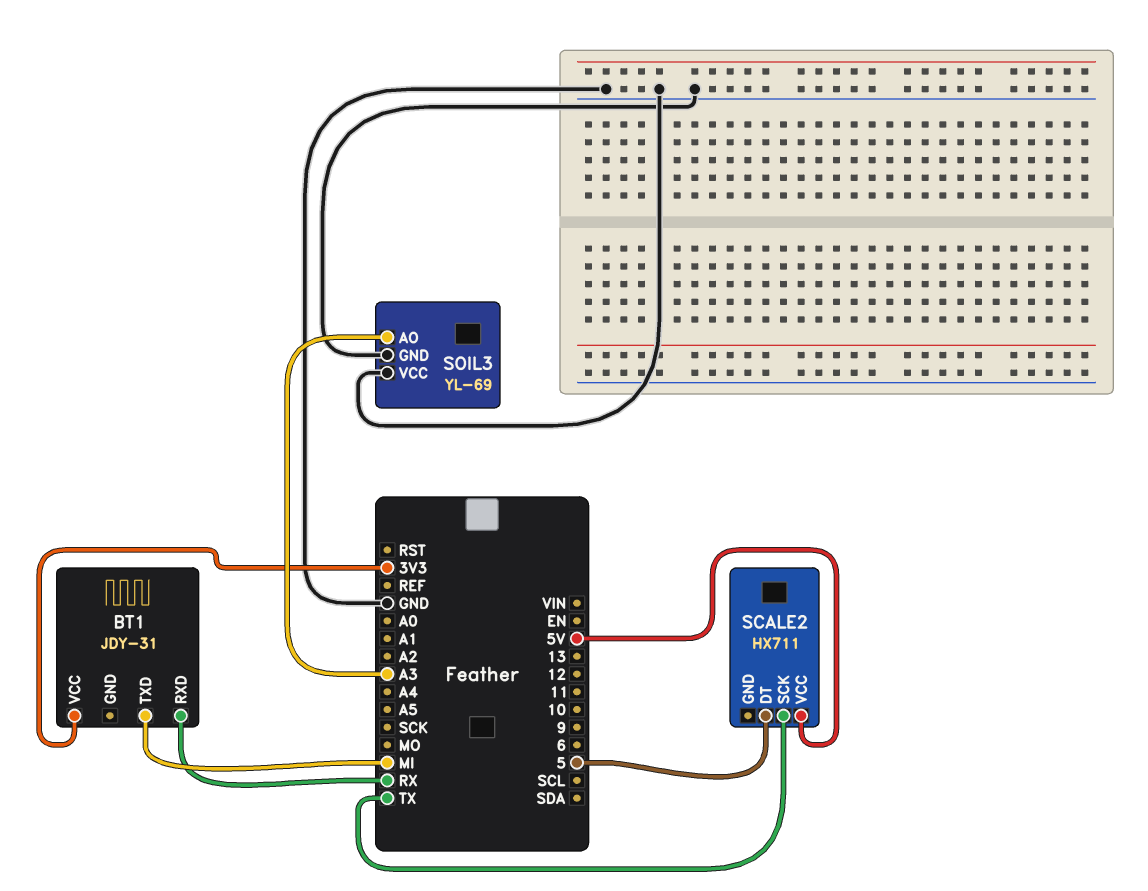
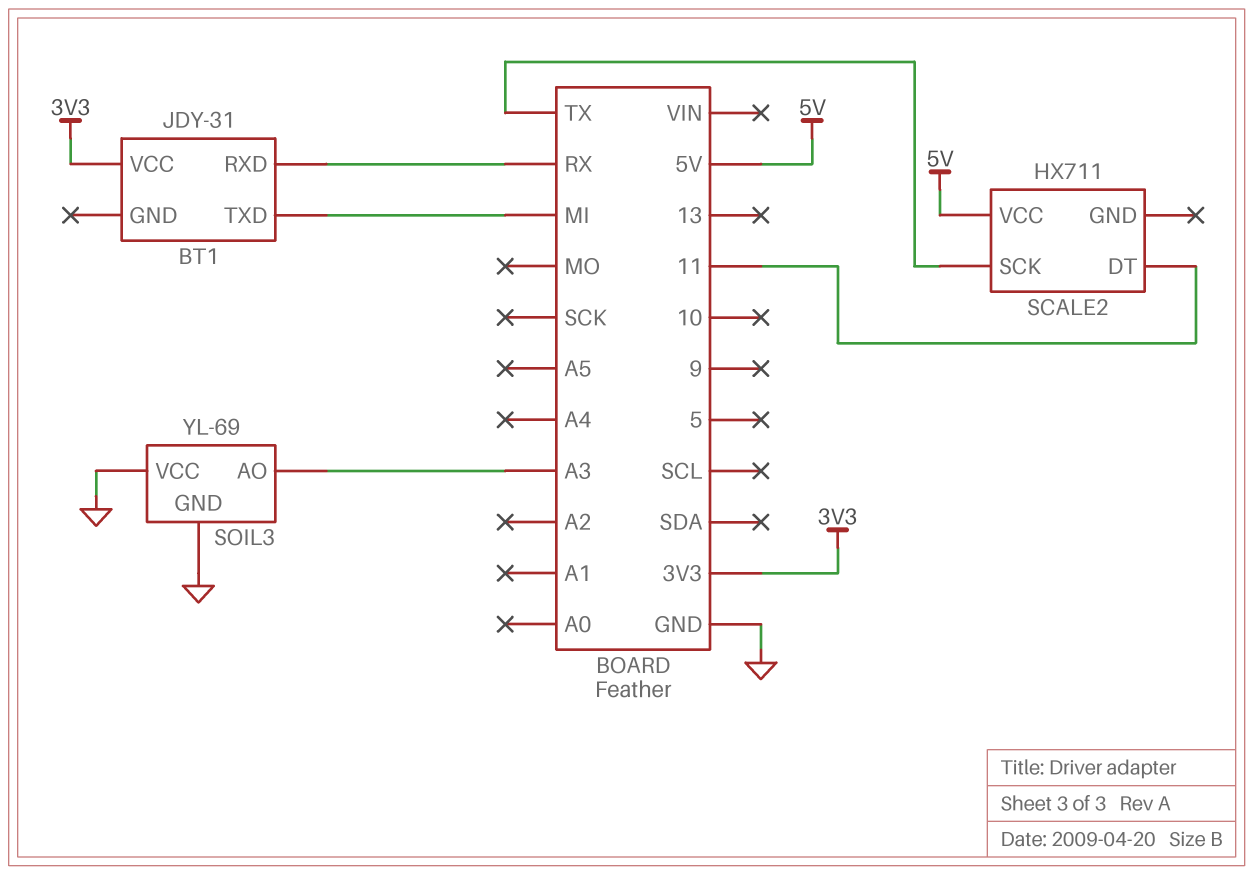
SCALE2 pin DT: 5 -> 11

